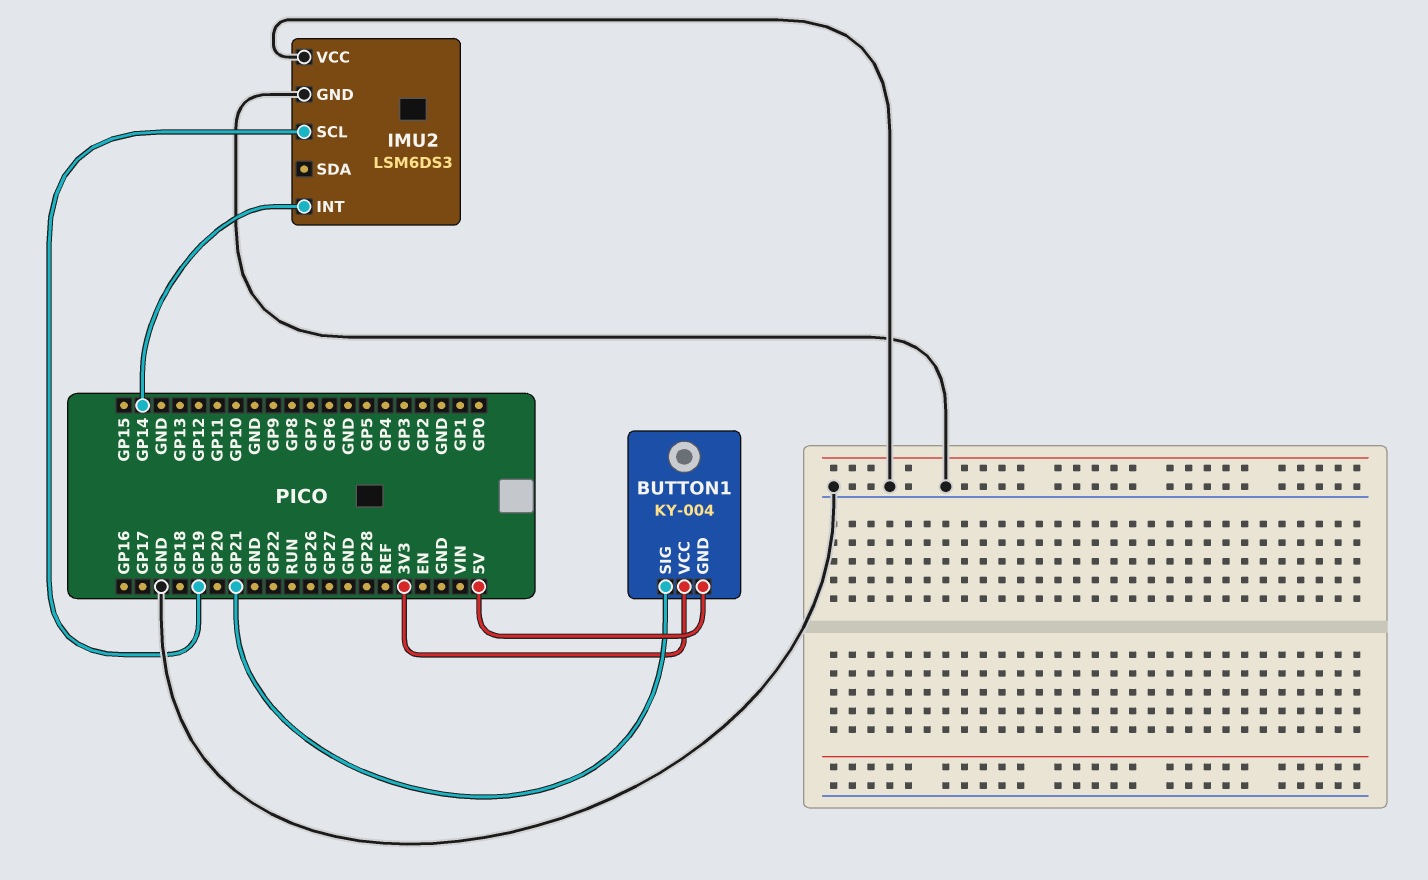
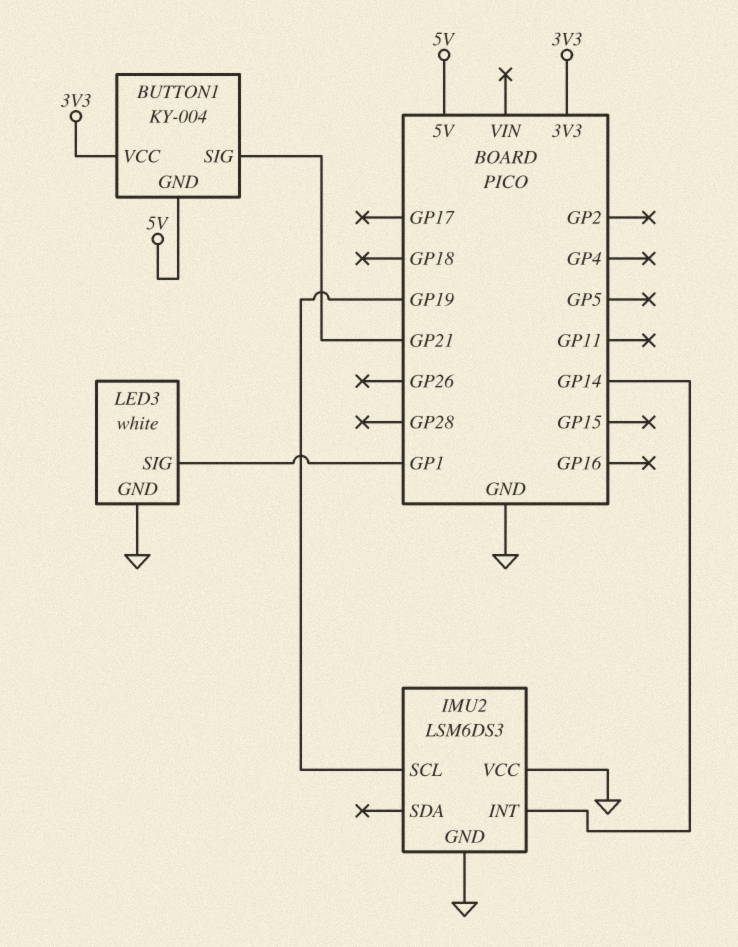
LED3: none -> white
LED3 pin GND: none -> GND
LED3 pin SIG: none -> GP1

